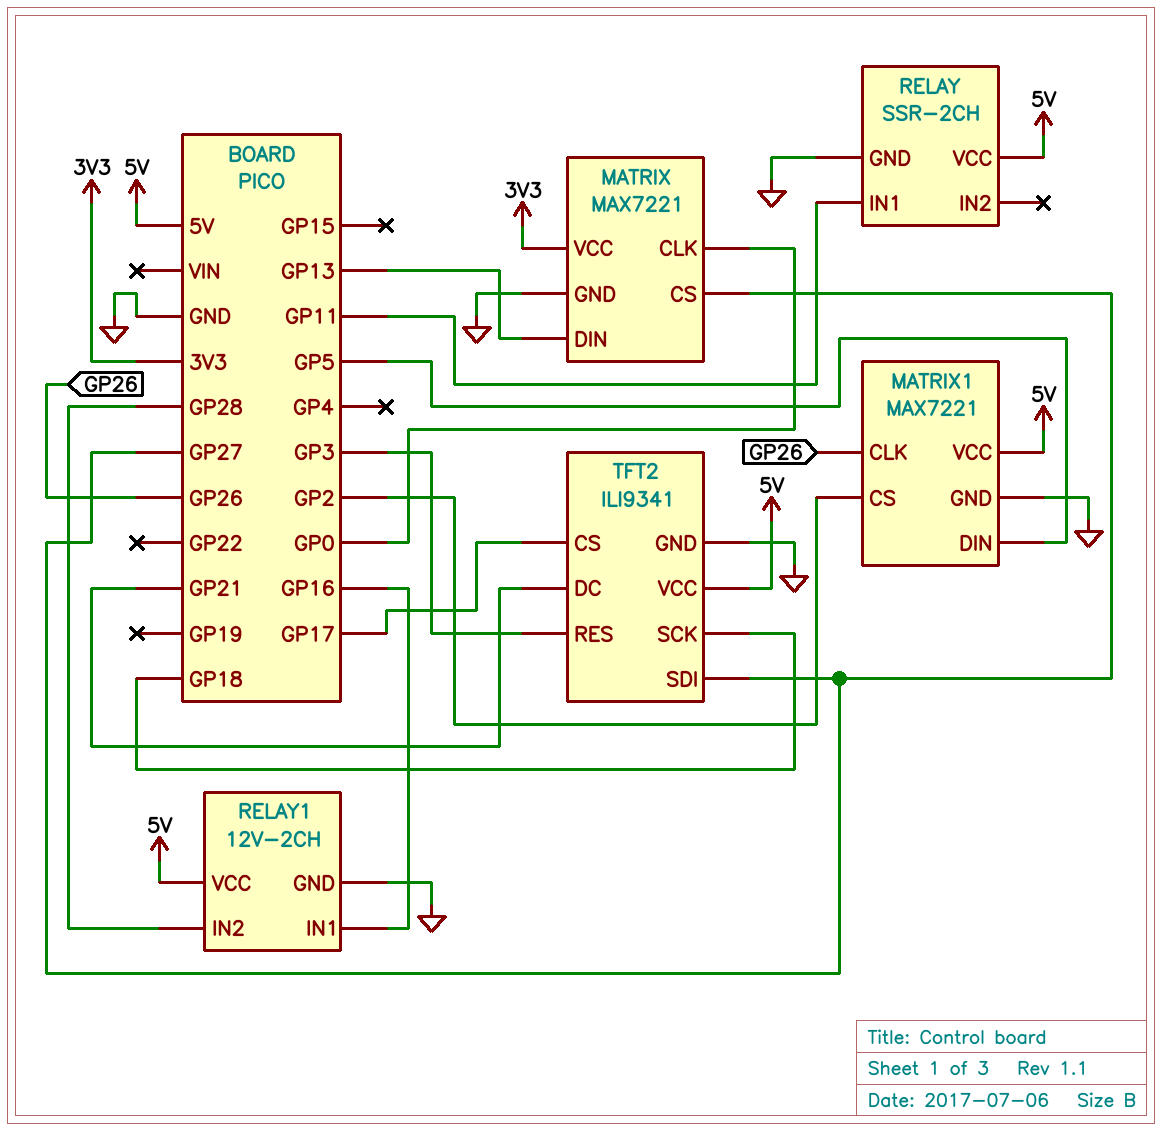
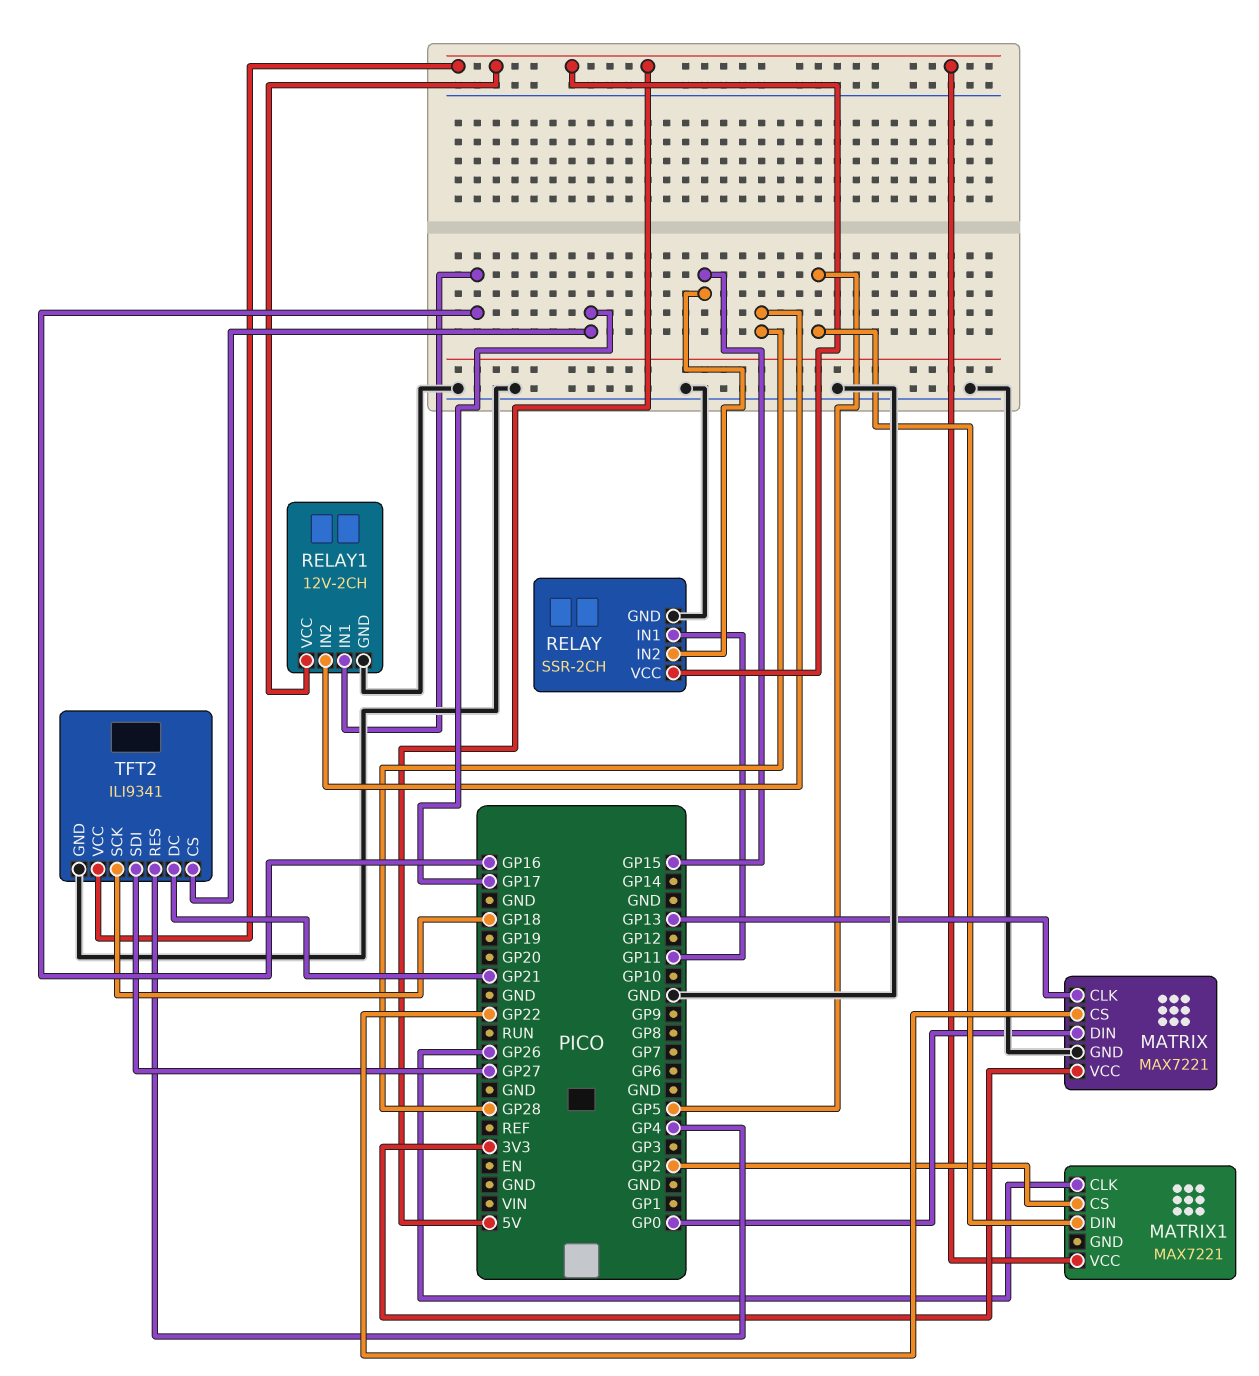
MATRIX pin CLK: GP0 -> GP13
MATRIX pin CS: GP27 -> GP22
MATRIX pin DIN: GP13 -> GP0
MATRIX1 pin GND: GND -> none
RELAY pin IN2: none -> GP15
TFT2 pin RES: GP3 -> GP4

